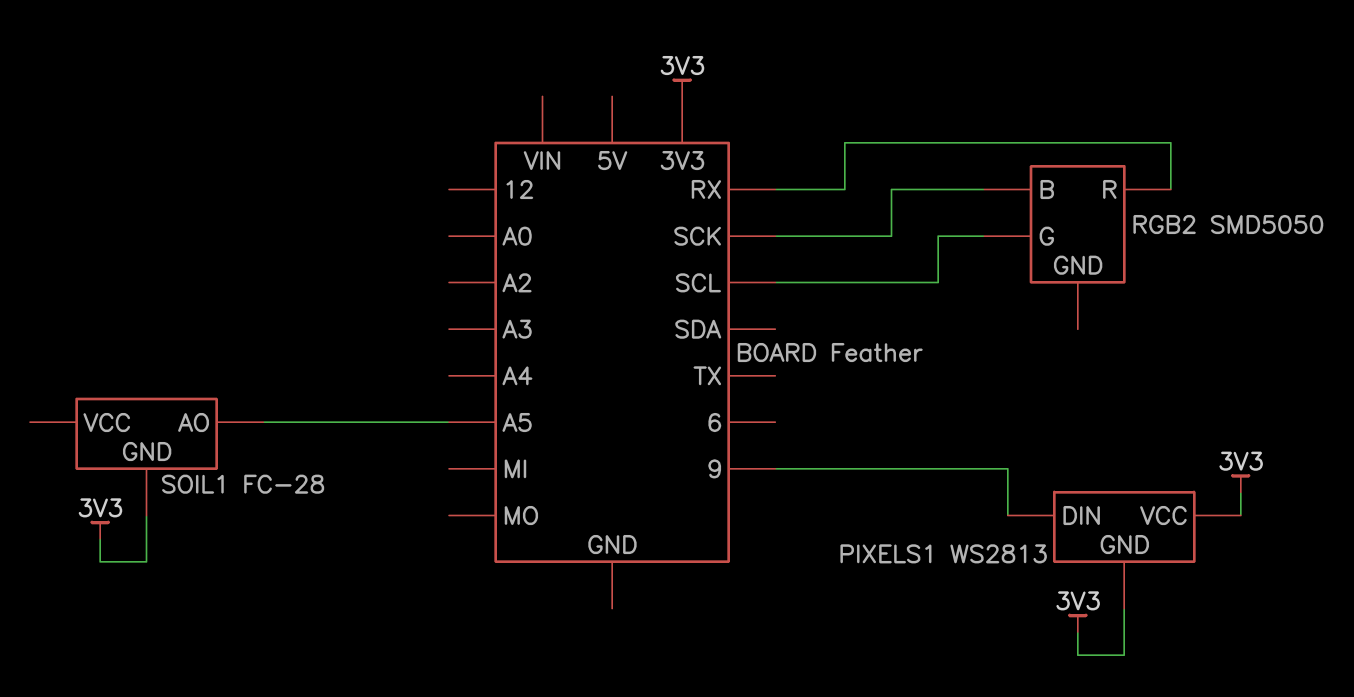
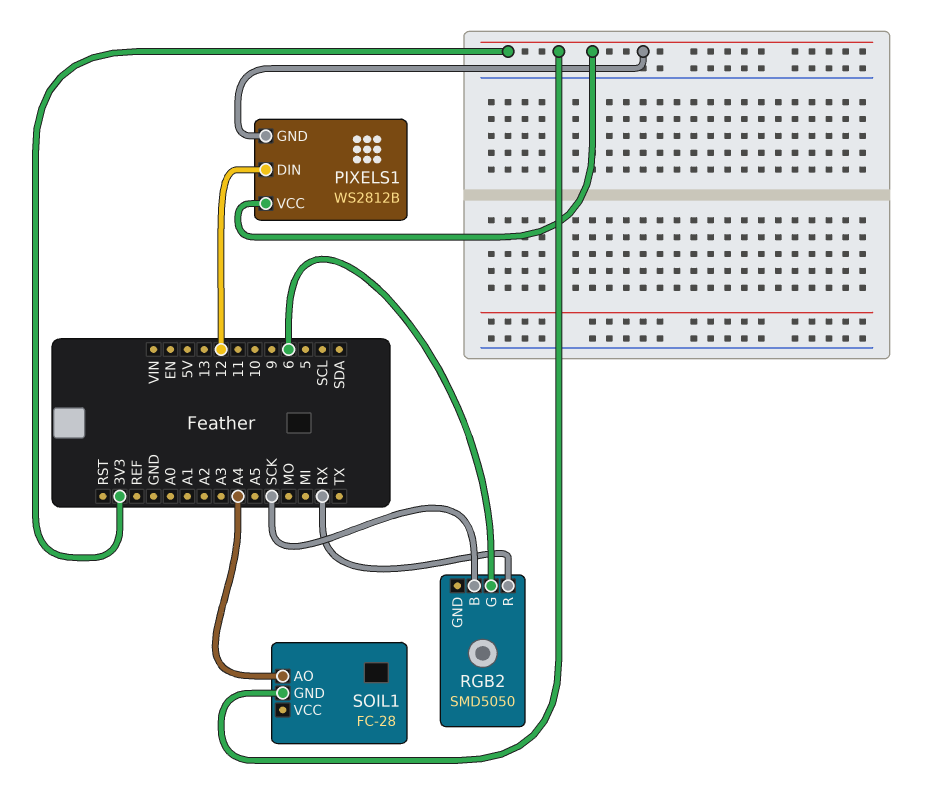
PIXELS1: WS2813 -> WS2812B
PIXELS1 pin DIN: 9 -> 12
RGB2 pin G: SCL -> 6
SOIL1 pin AO: A5 -> A4

